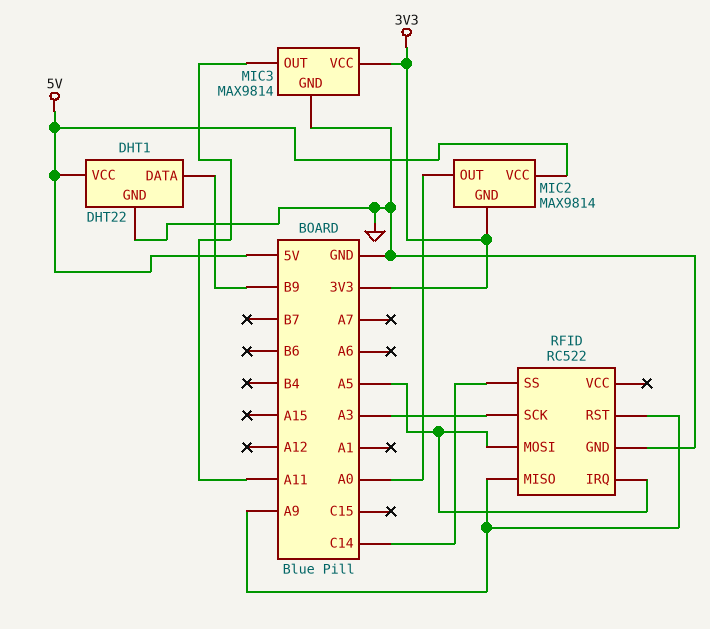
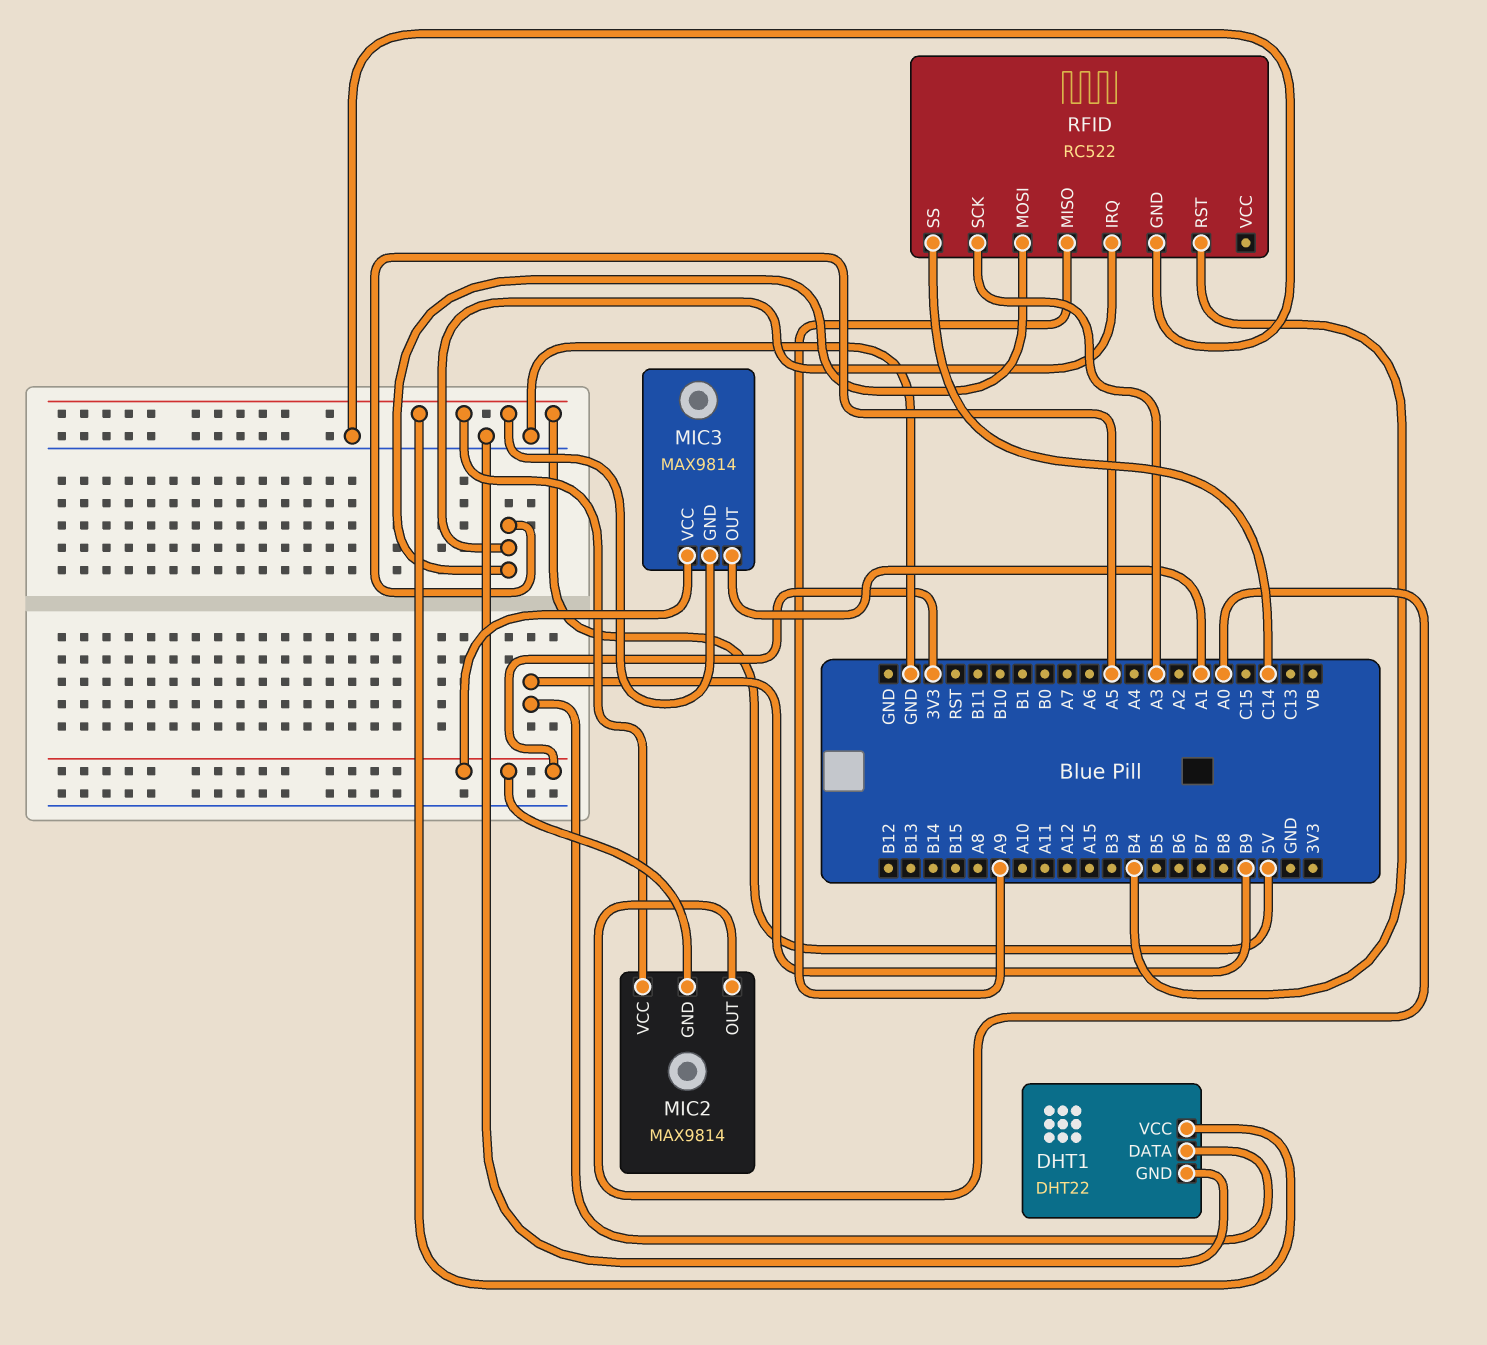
MIC3 pin GND: GND -> 5V
MIC3 pin OUT: A11 -> A1
RFID pin RST: A9 -> B4

